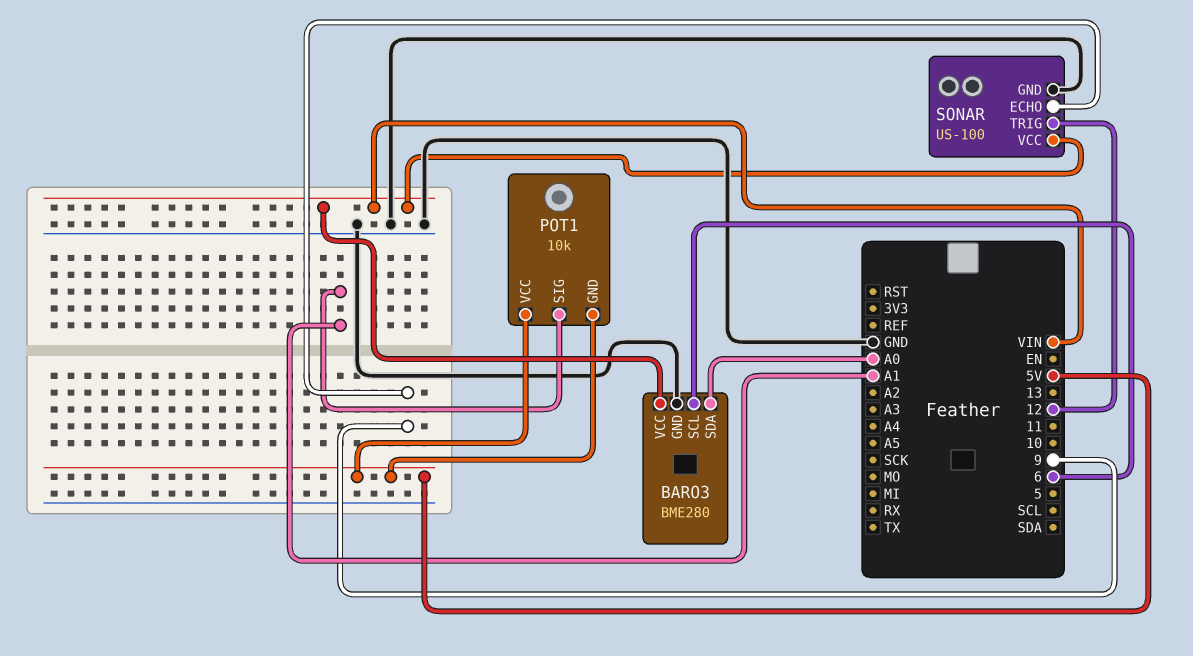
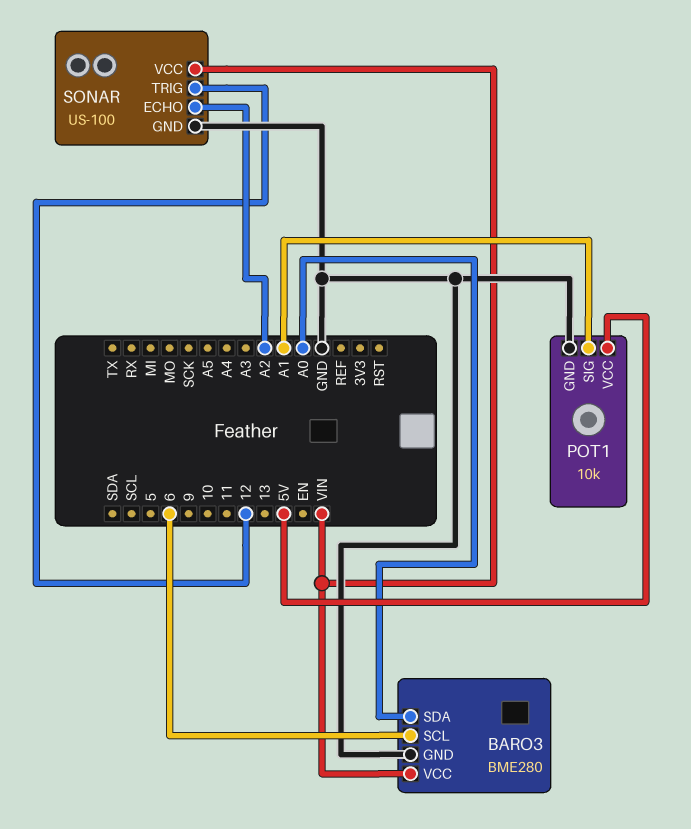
POT1 pin GND: 5V -> GND
SONAR pin ECHO: 9 -> A2

